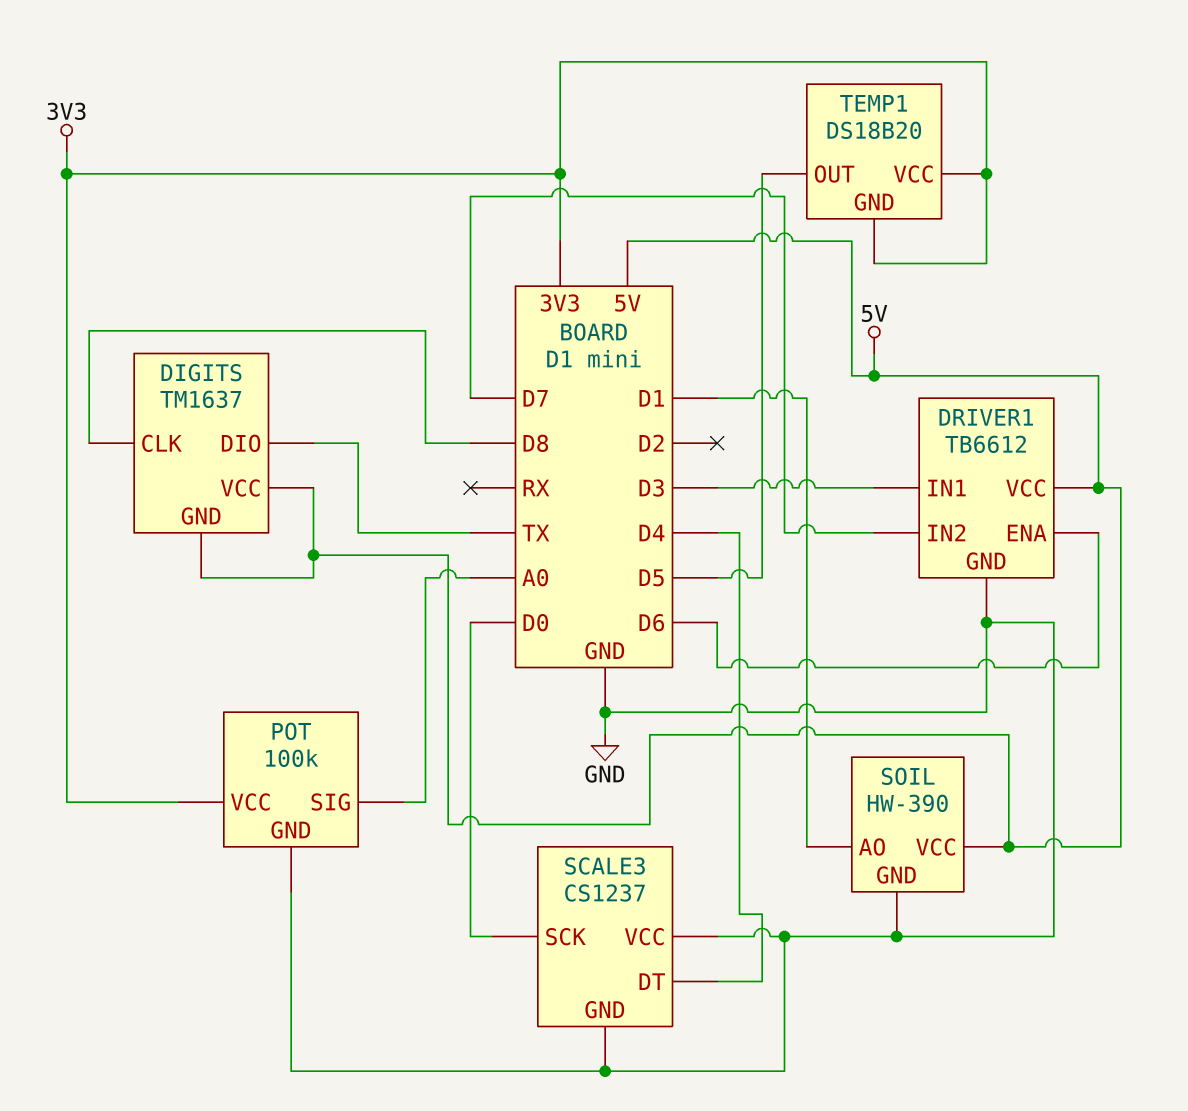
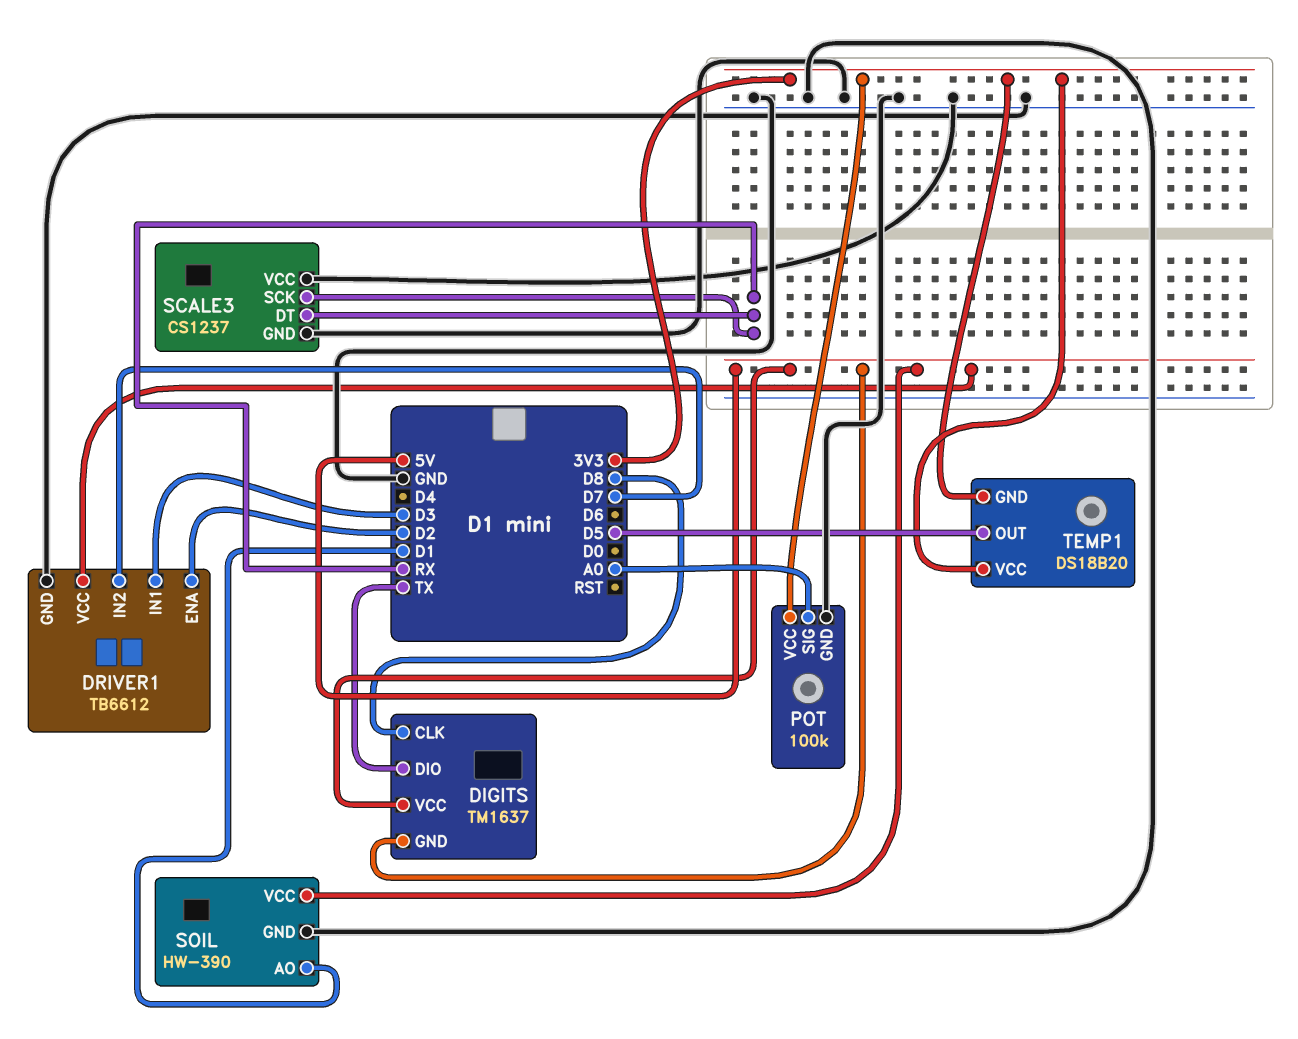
DRIVER1 pin ENA: D6 -> D2
SCALE3 pin DT: D4 -> RX
SCALE3 pin SCK: D0 -> RX

